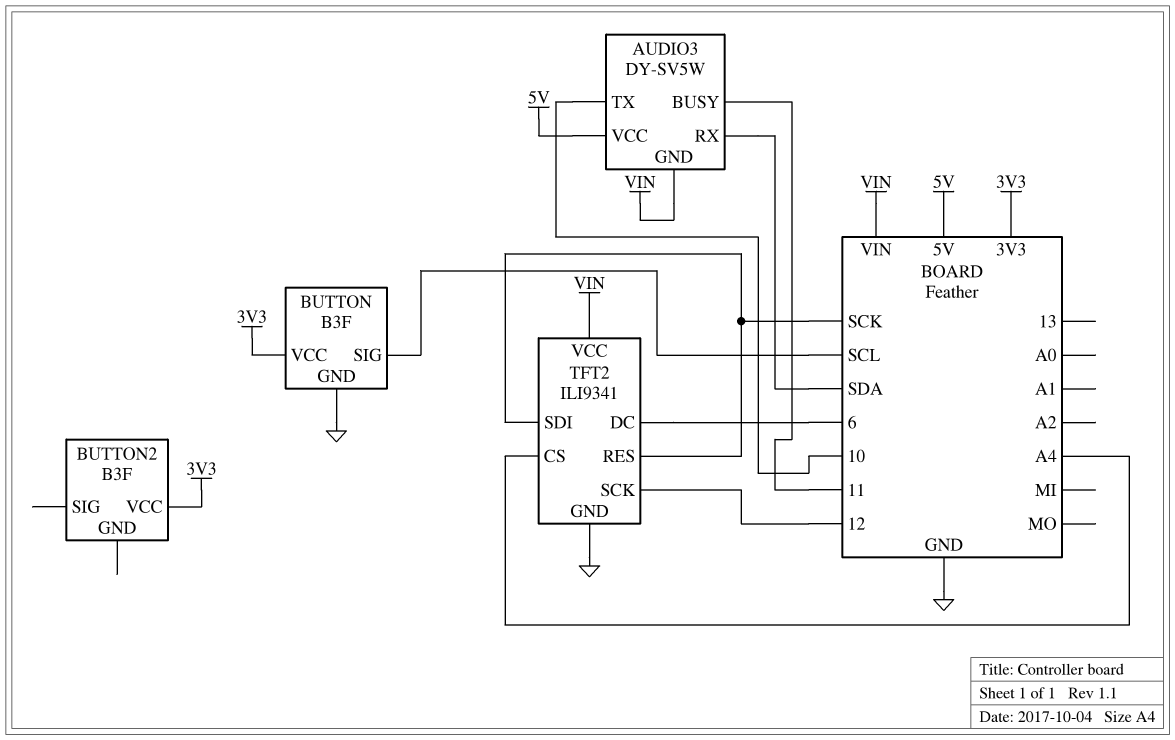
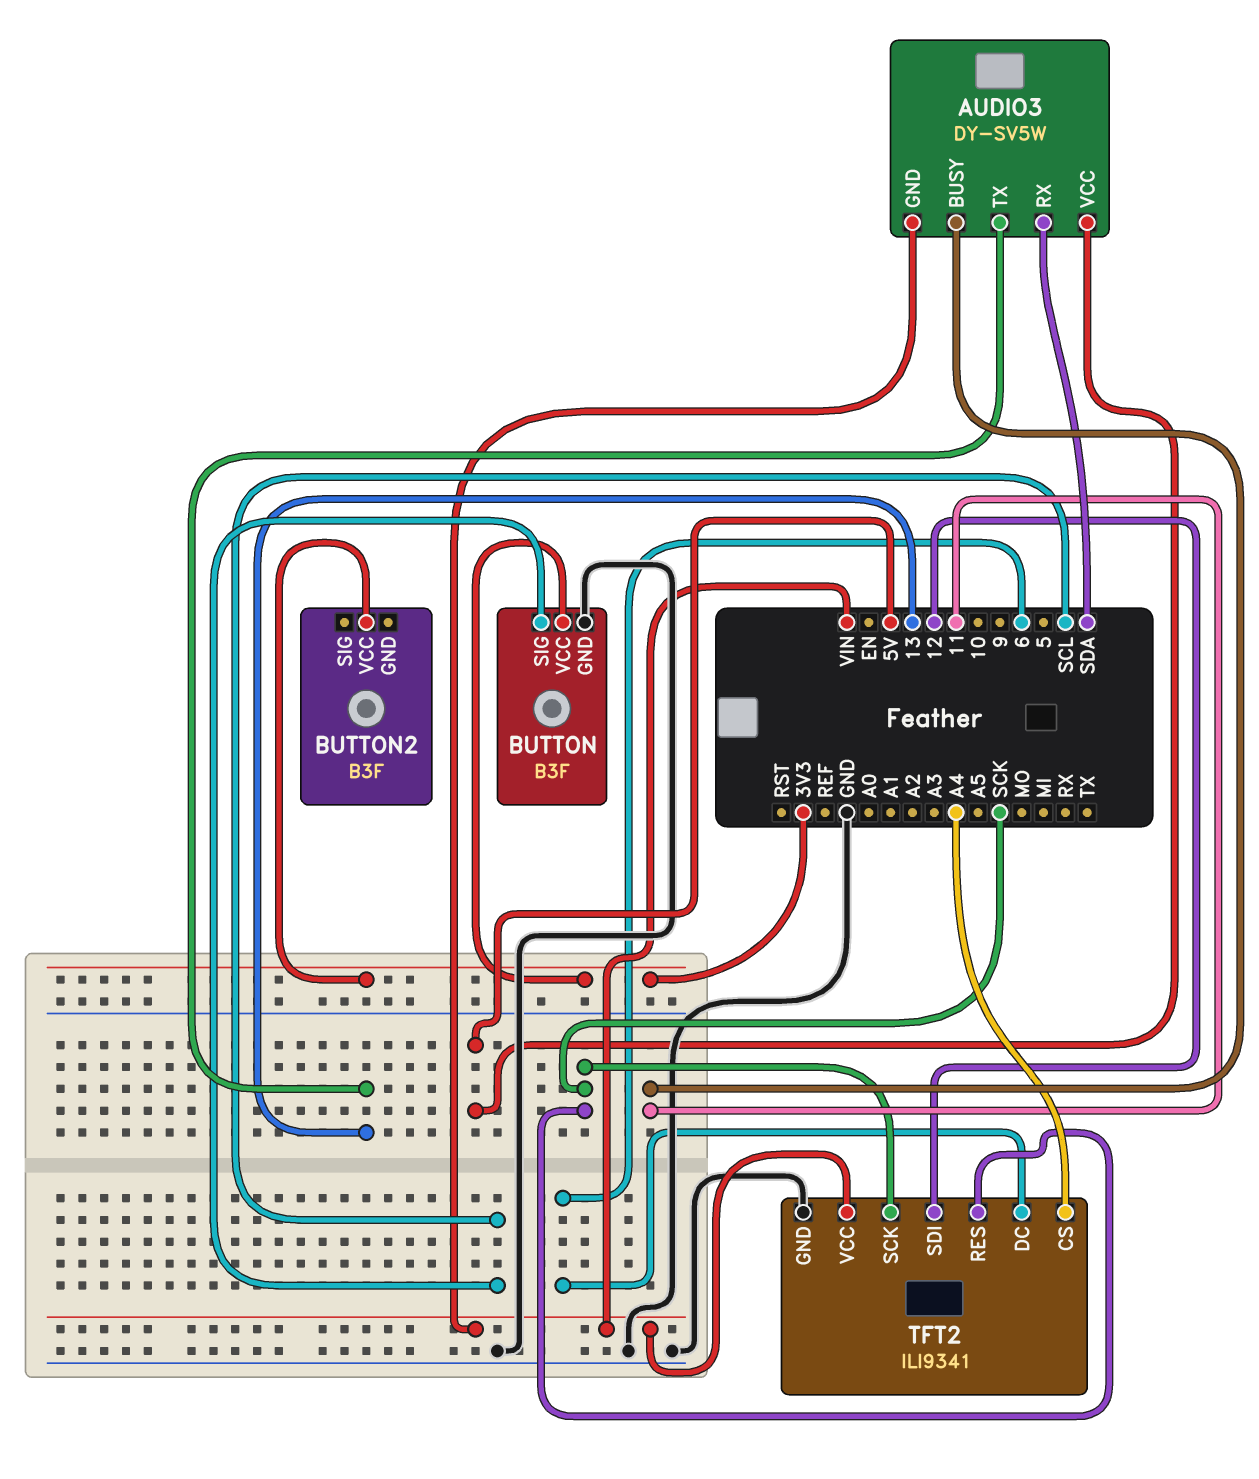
AUDIO3 pin TX: 10 -> 13
TFT2 pin SCK: 12 -> SCK
TFT2 pin SDI: SCK -> 12

